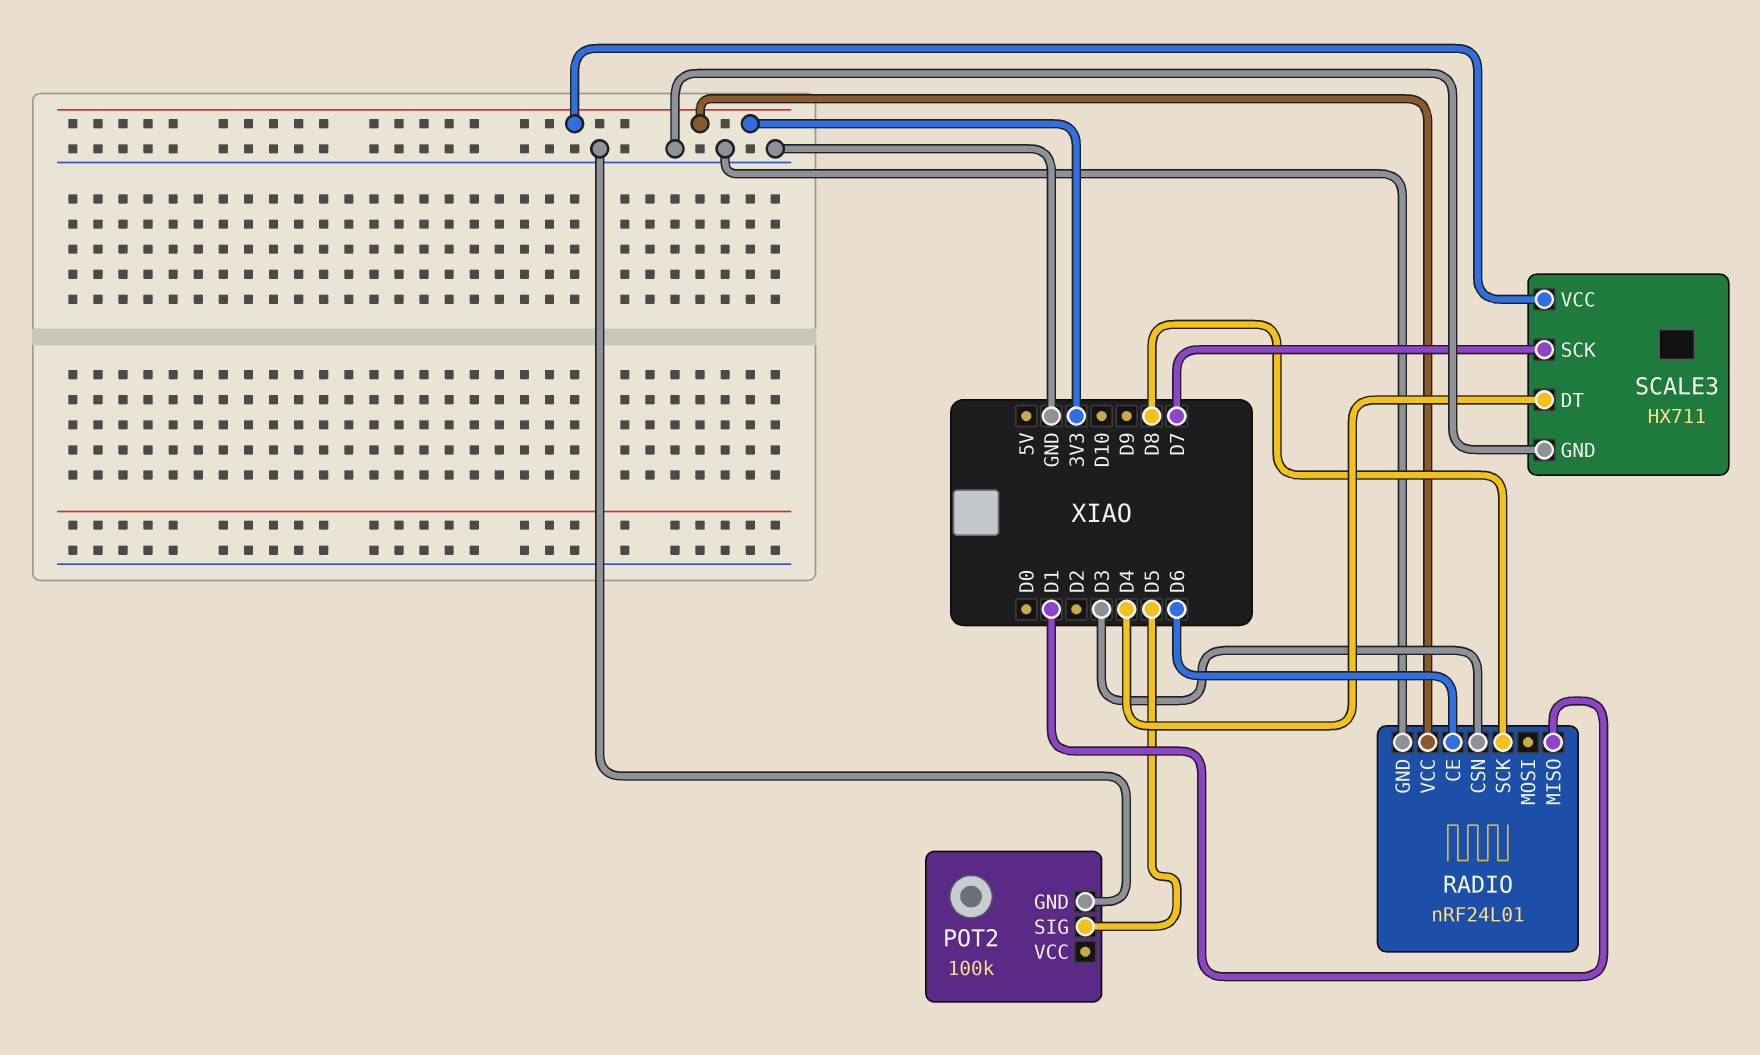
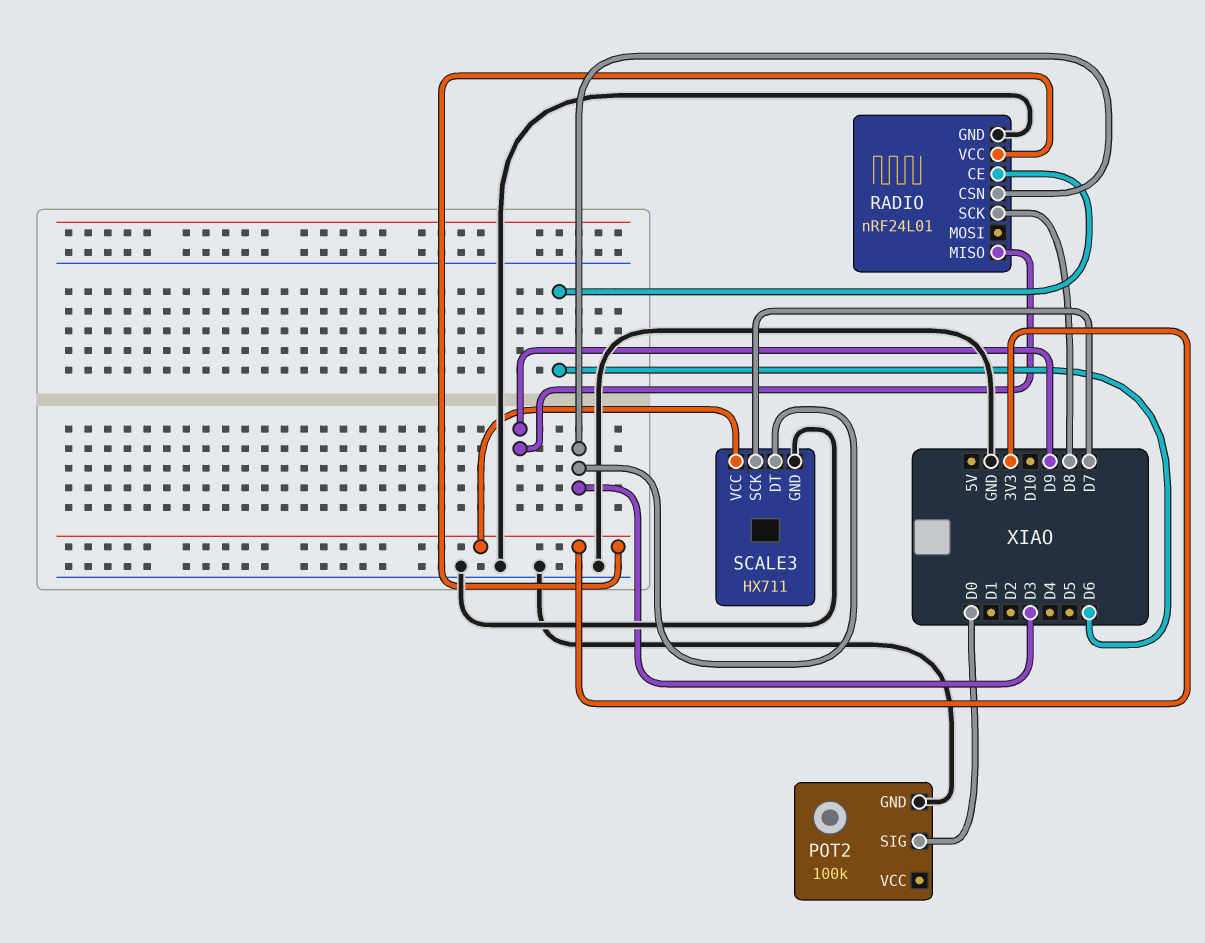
POT2 pin SIG: D5 -> D0
RADIO pin MISO: D1 -> D9
SCALE3 pin DT: D4 -> D3

